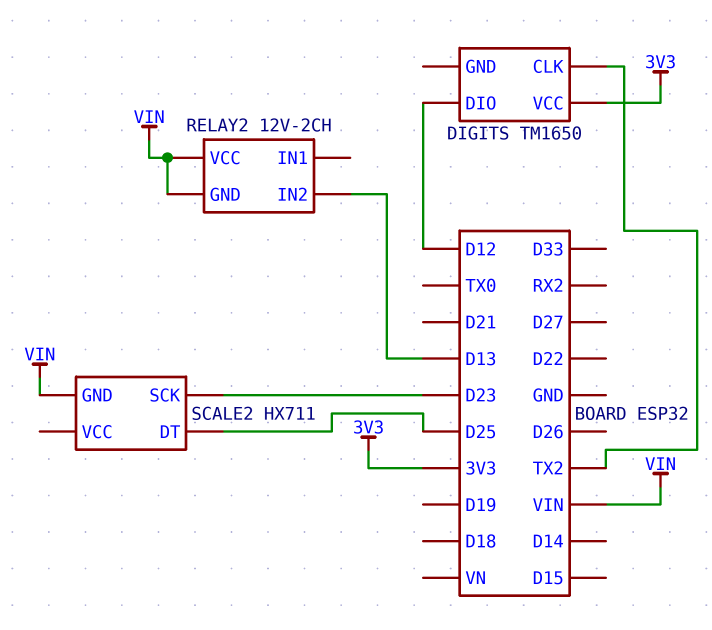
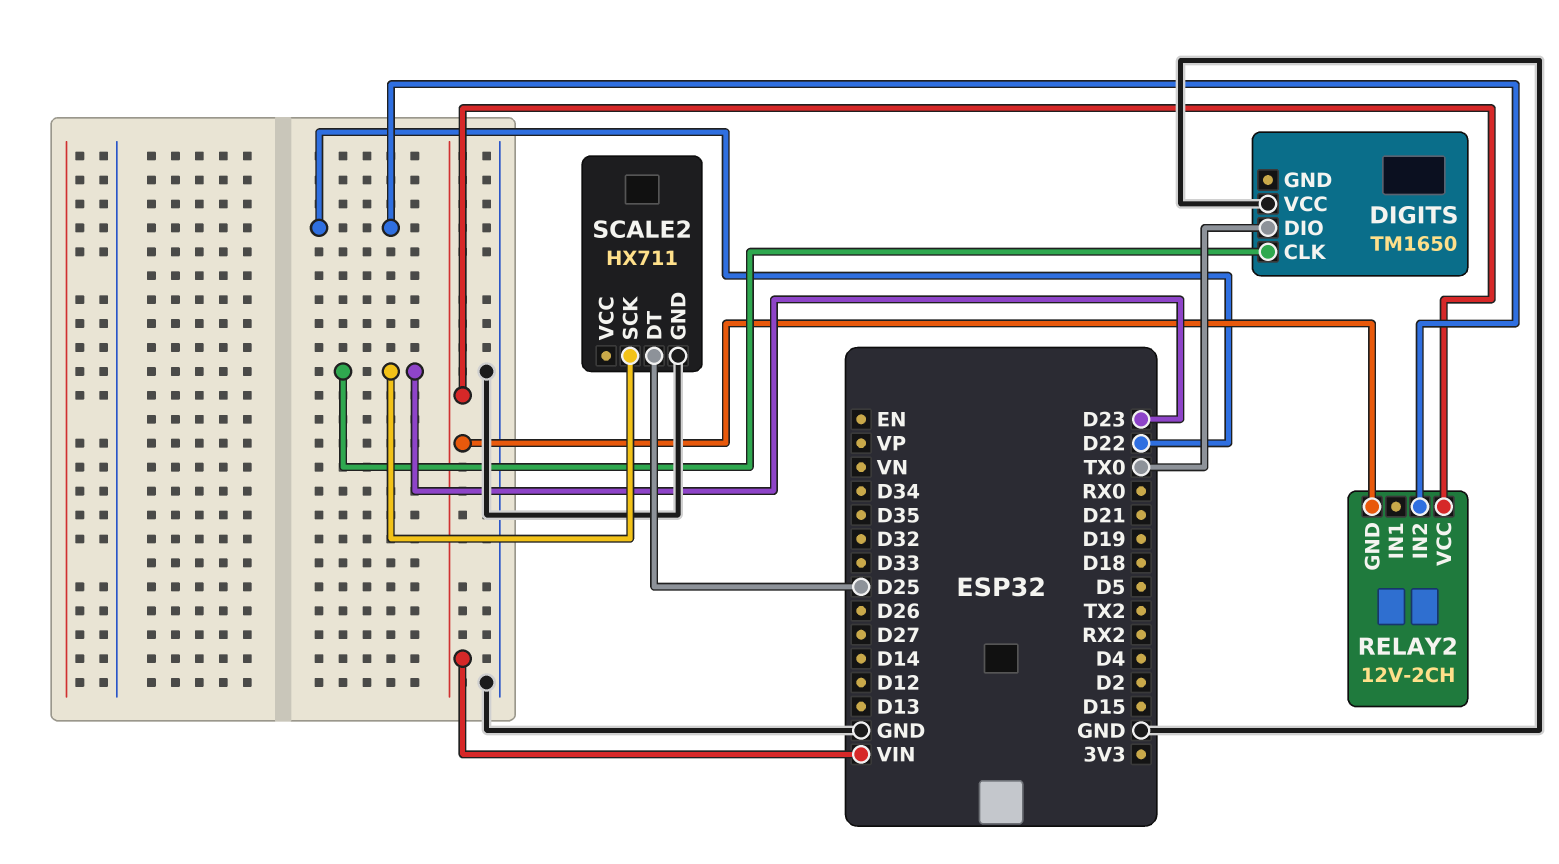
DIGITS pin CLK: TX2 -> D23
DIGITS pin DIO: D12 -> TX0
DIGITS pin VCC: 3V3 -> GND
RELAY2 pin IN2: D13 -> D22
SCALE2 pin GND: VIN -> GND

